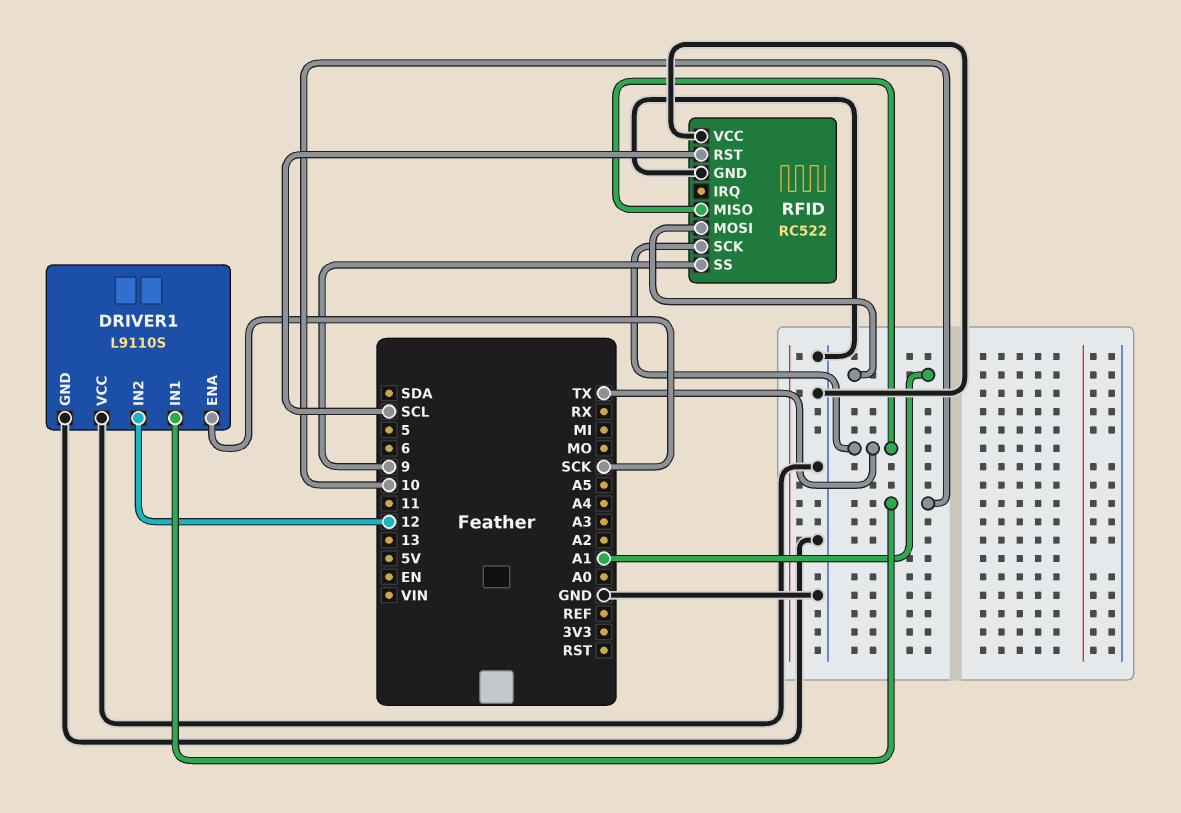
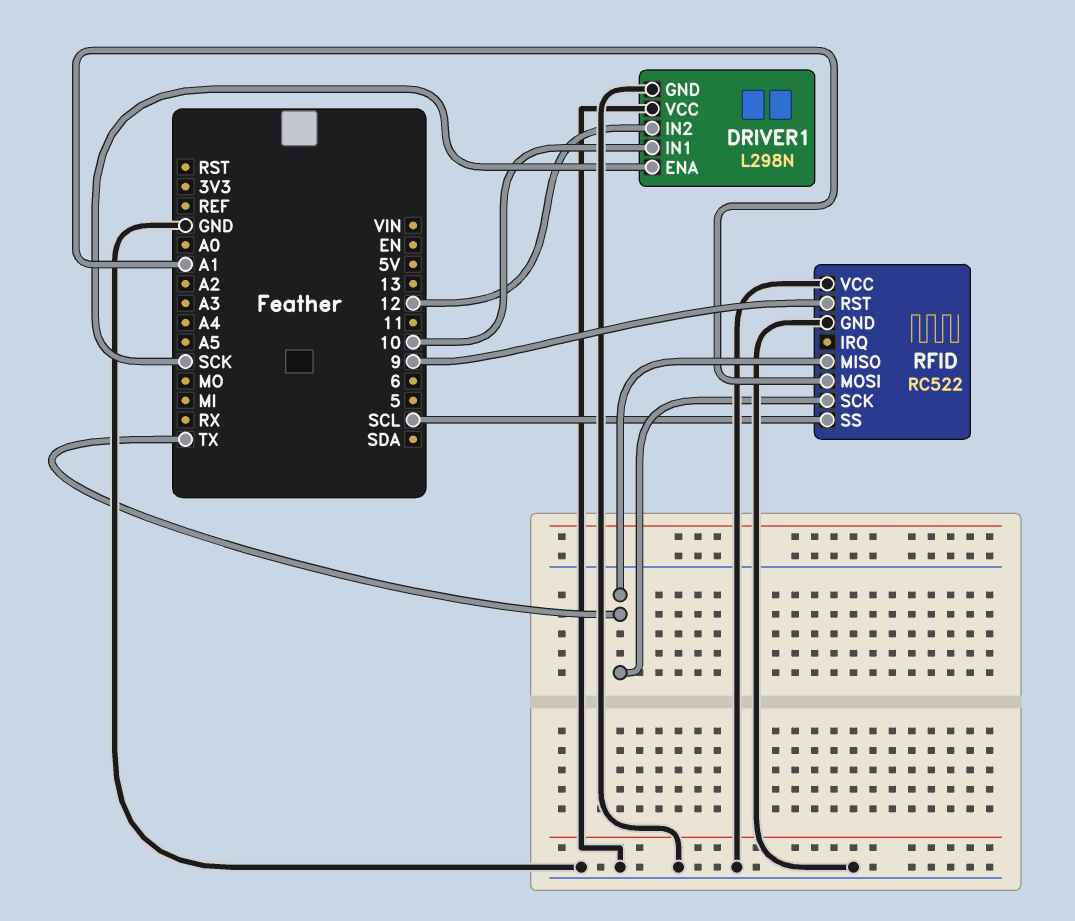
DRIVER1: L9110S -> L298N
RFID pin RST: SCL -> 9
RFID pin SS: 9 -> SCL

